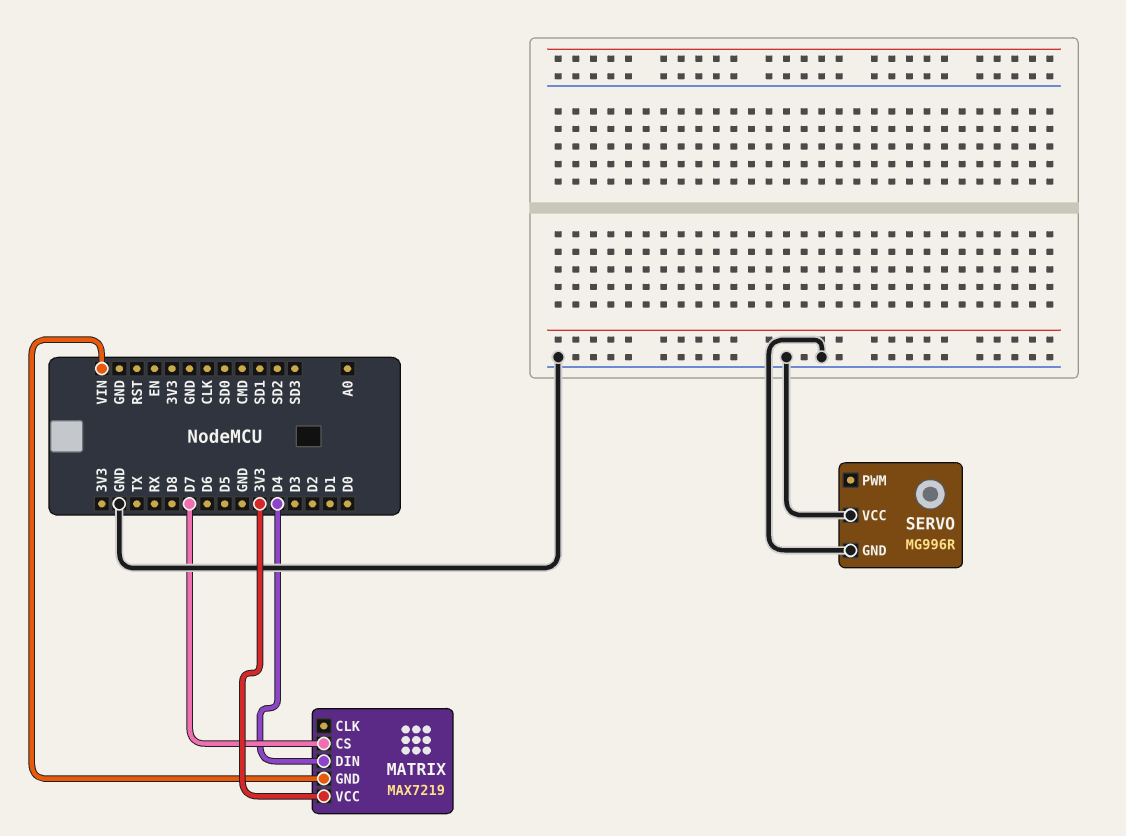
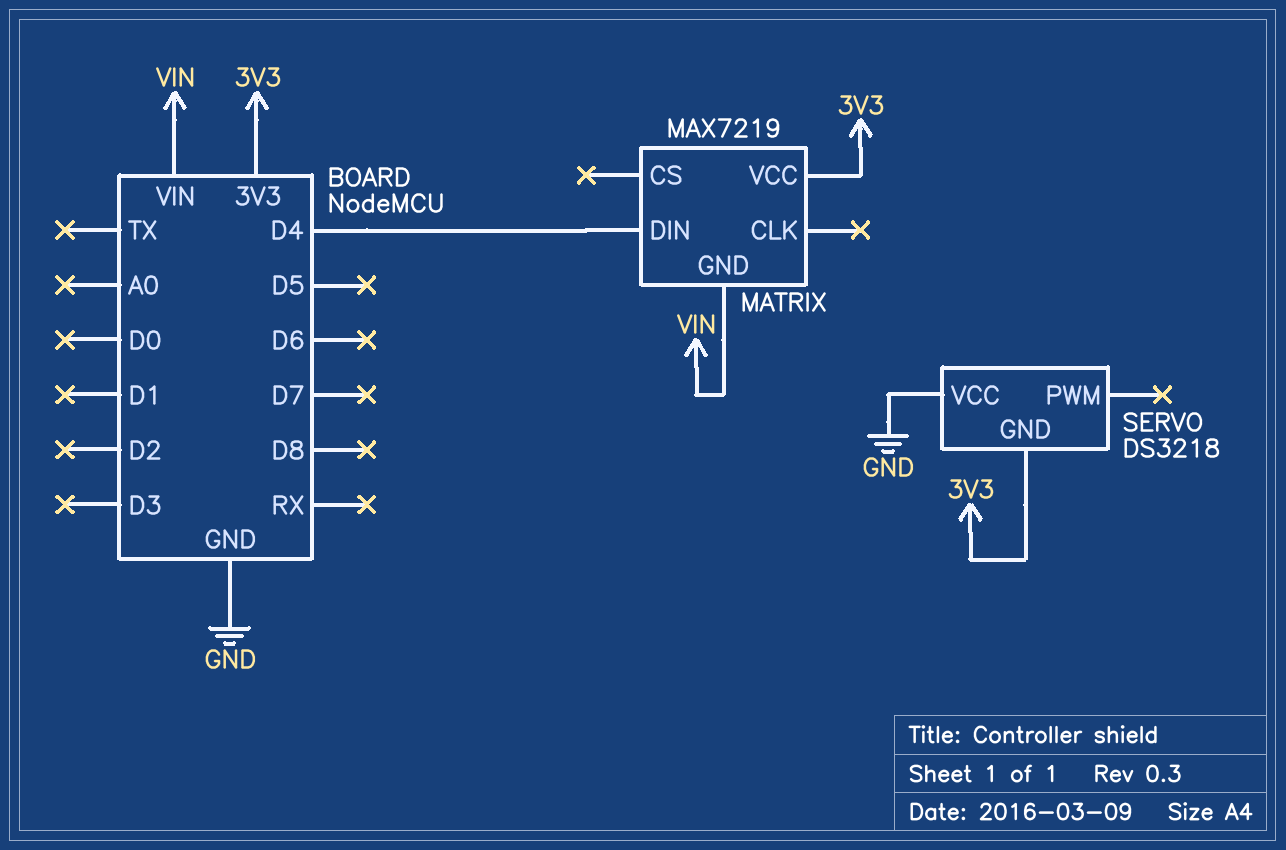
MATRIX pin CS: D7 -> none
SERVO: MG996R -> DS3218
SERVO pin GND: GND -> 3V3

